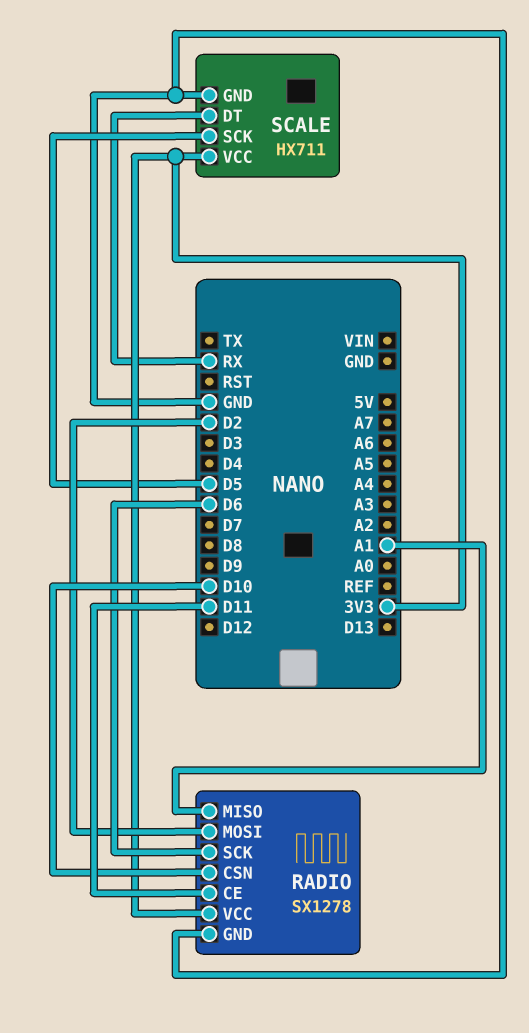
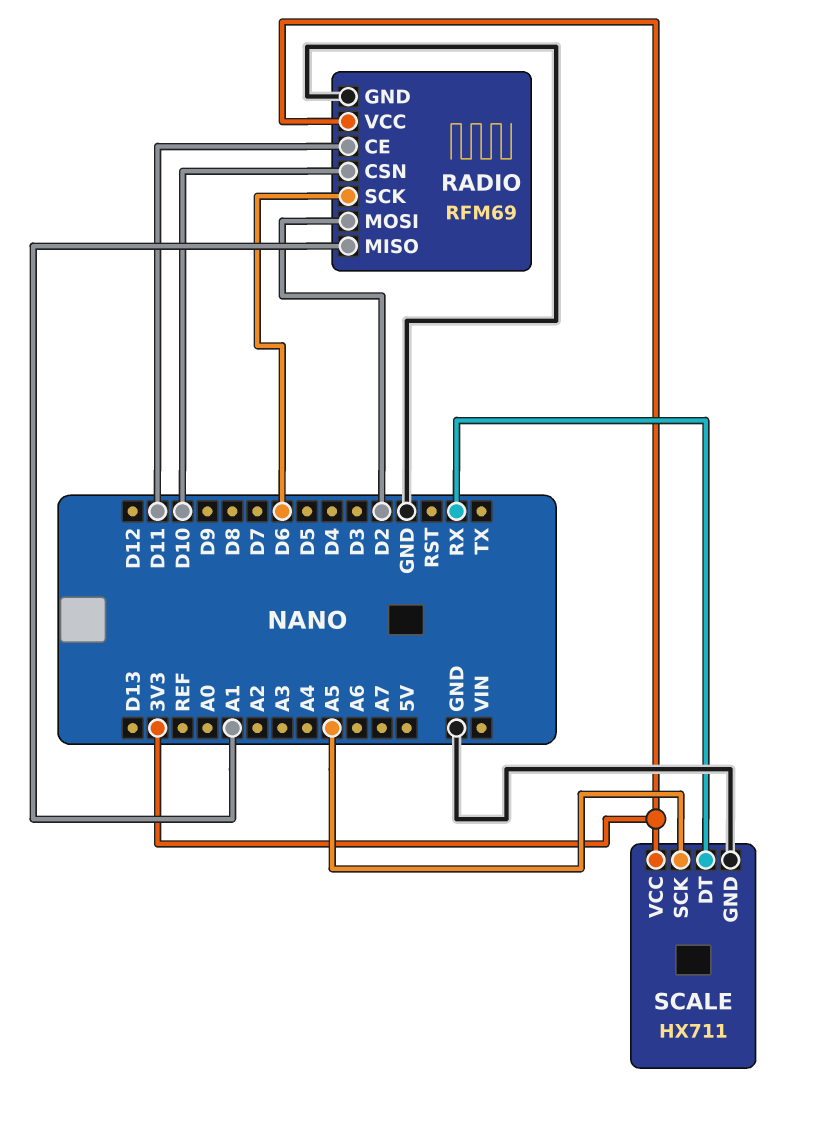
RADIO: SX1278 -> RFM69
SCALE pin SCK: D5 -> A5

